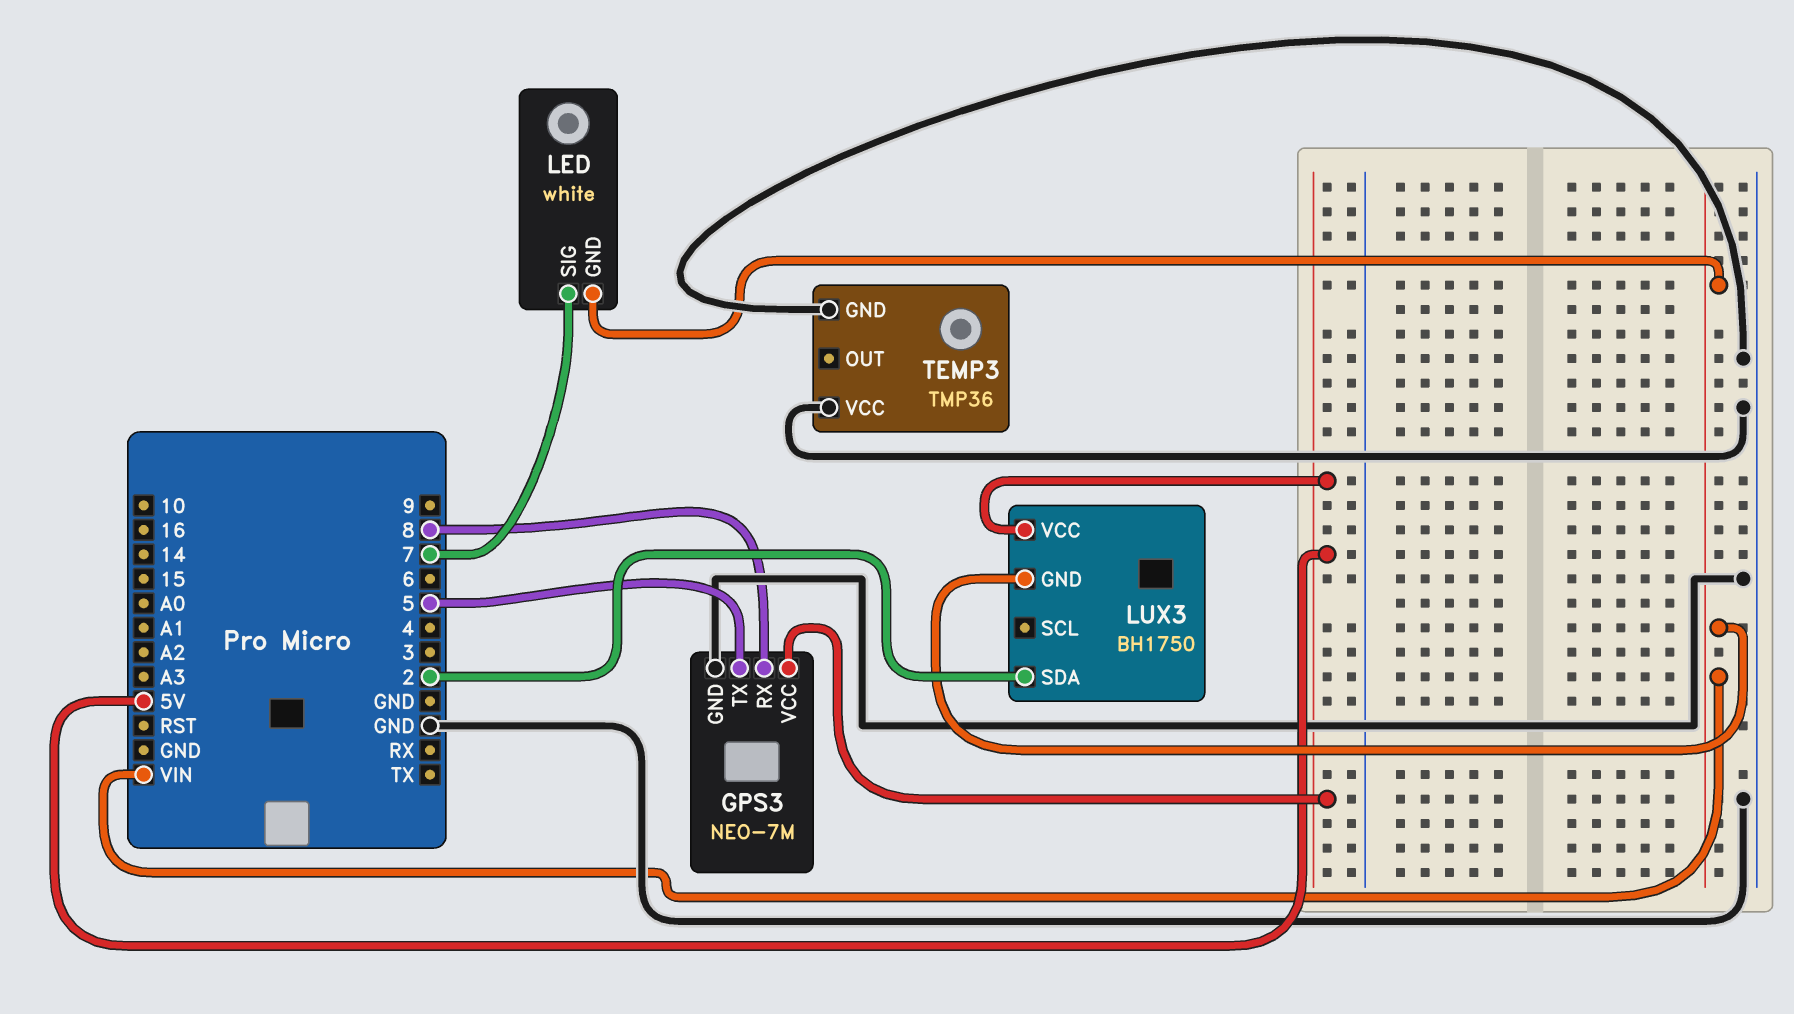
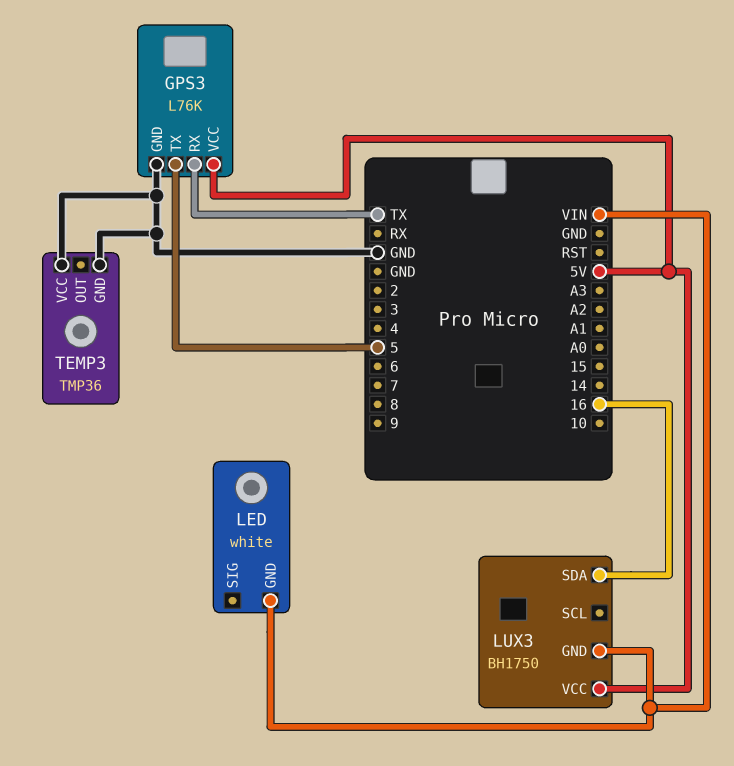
GPS3: NEO-7M -> L76K
GPS3 pin RX: 8 -> TX
LED pin SIG: 7 -> none
LUX3 pin SDA: 2 -> 16

